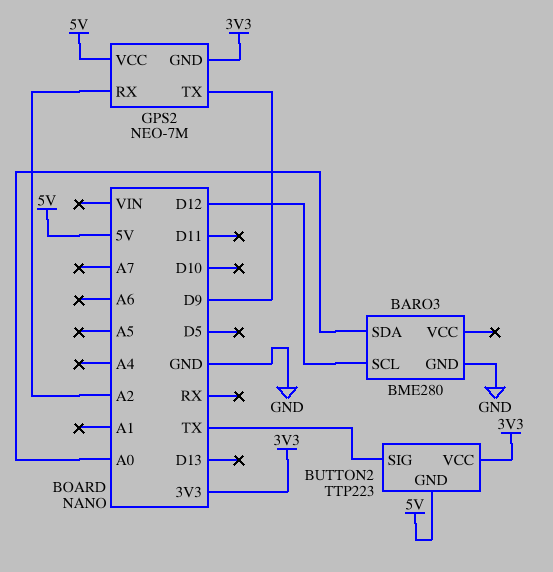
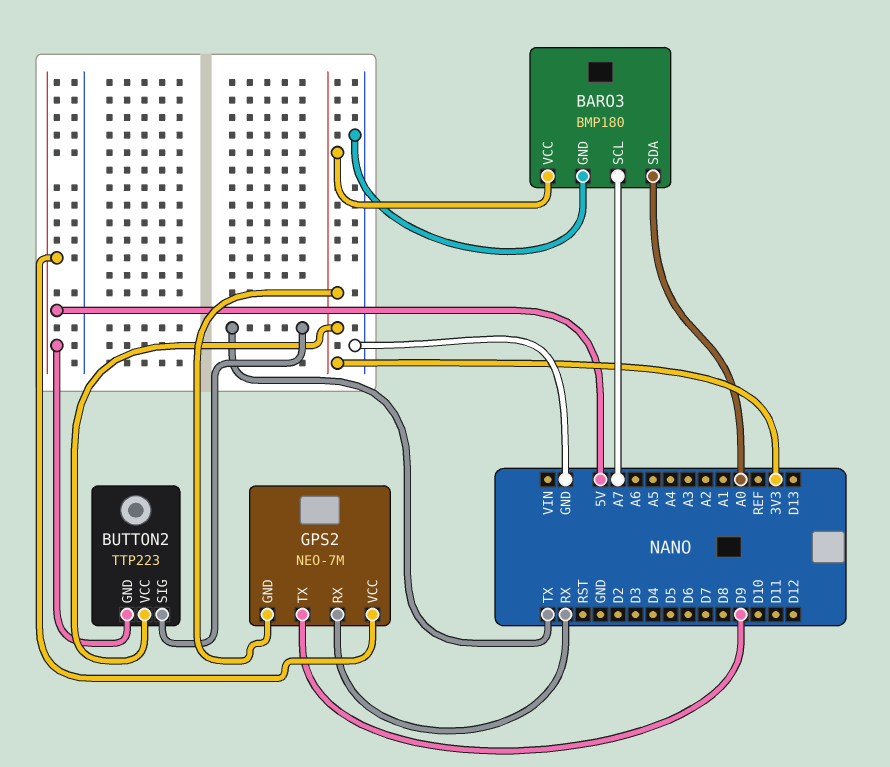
BARO3: BME280 -> BMP180
BARO3 pin SCL: D12 -> A7
BARO3 pin VCC: none -> 3V3
GPS2 pin RX: A2 -> RX

